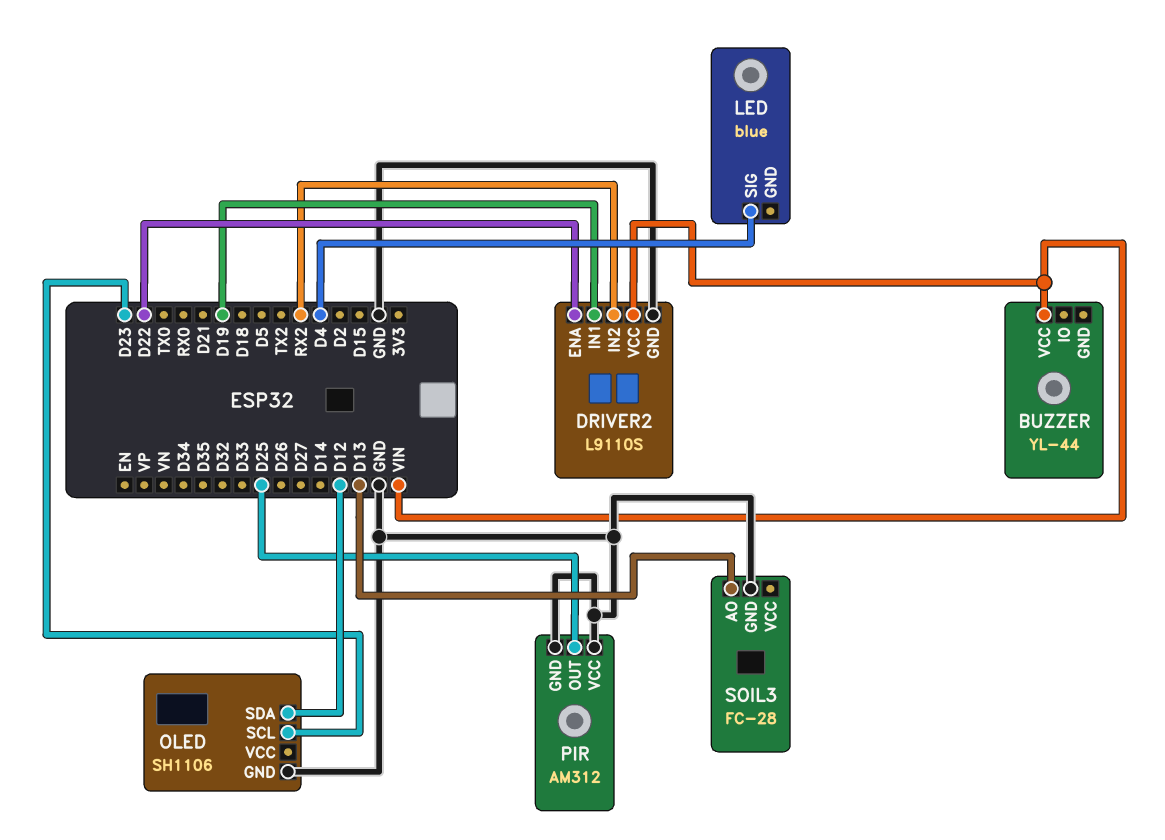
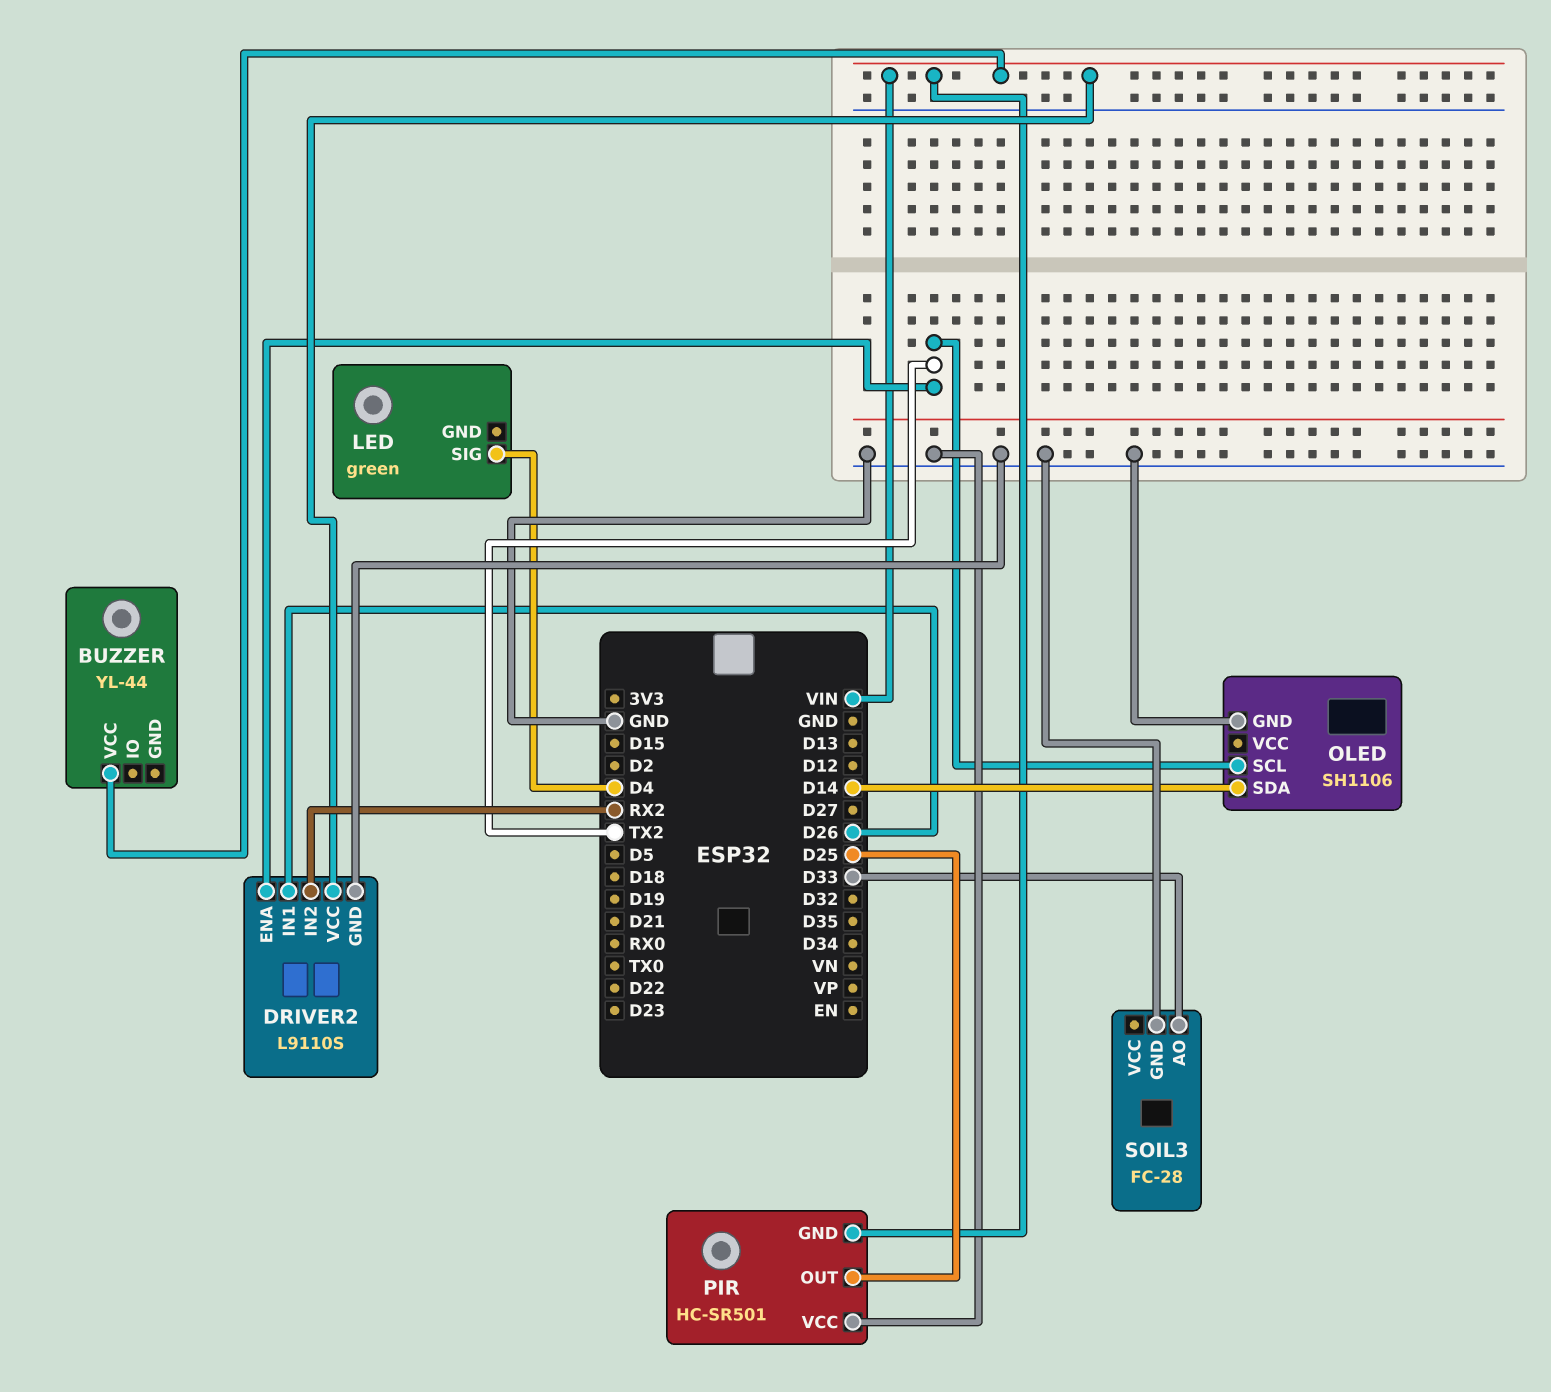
DRIVER2 pin ENA: D22 -> TX2
DRIVER2 pin IN1: D19 -> D26
LED: blue -> green
OLED pin SCL: D23 -> TX2
OLED pin SDA: D12 -> D14
PIR: AM312 -> HC-SR501
PIR pin GND: GND -> VIN
SOIL3 pin AO: D13 -> D33

